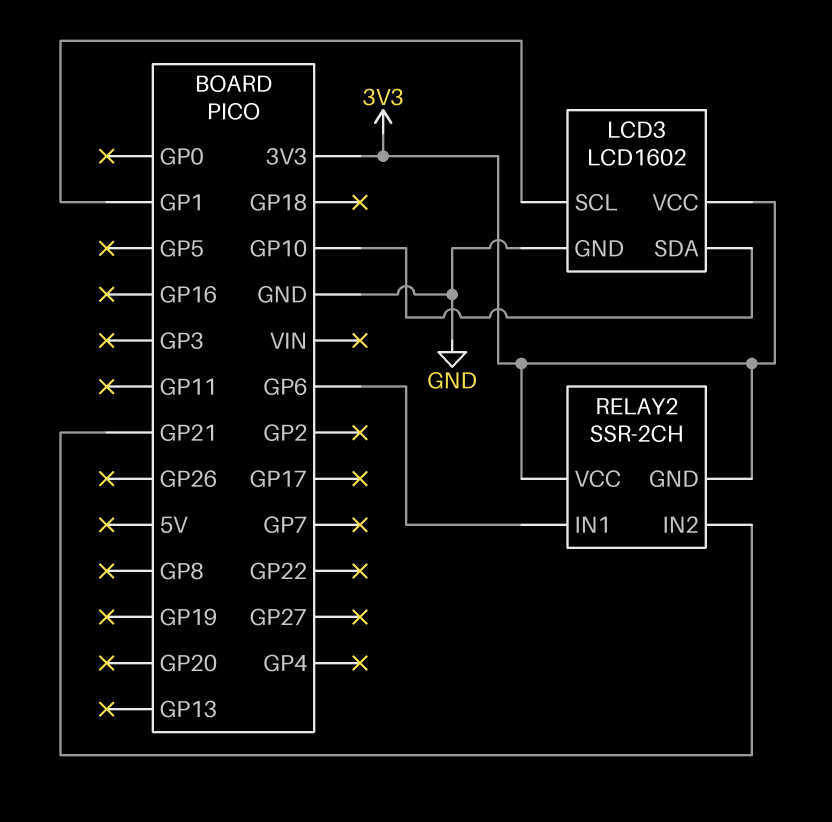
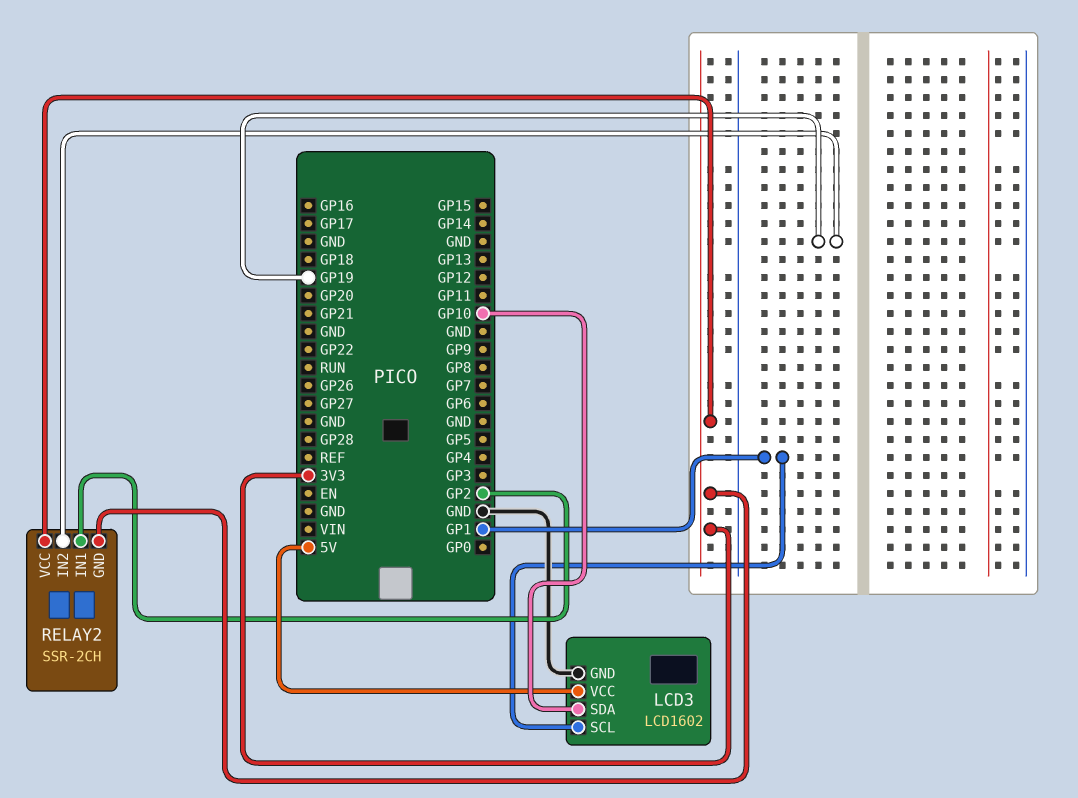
LCD3 pin VCC: 3V3 -> 5V
RELAY2 pin IN1: GP6 -> GP2
RELAY2 pin IN2: GP21 -> GP19

